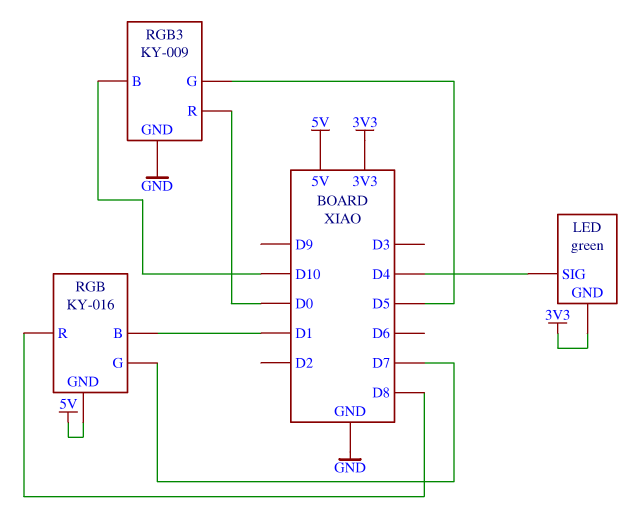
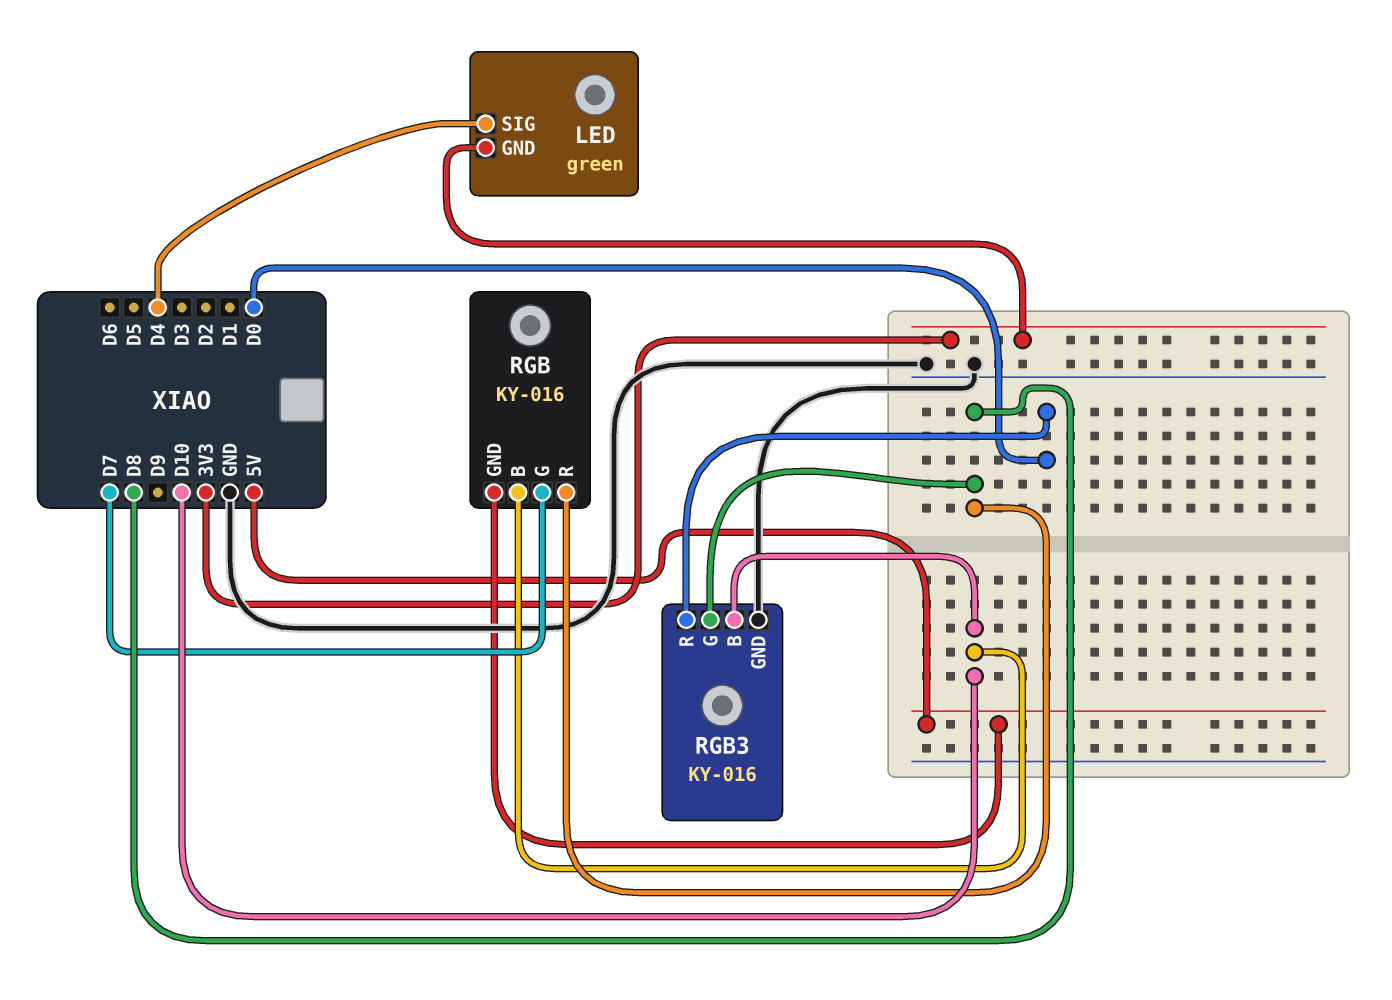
RGB pin B: D1 -> D10
RGB3: KY-009 -> KY-016
RGB3 pin G: D5 -> D8

